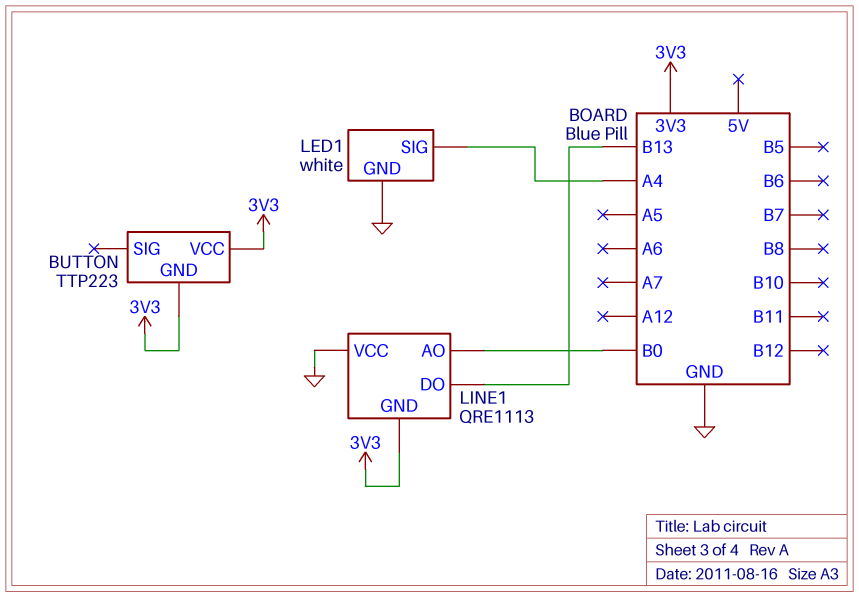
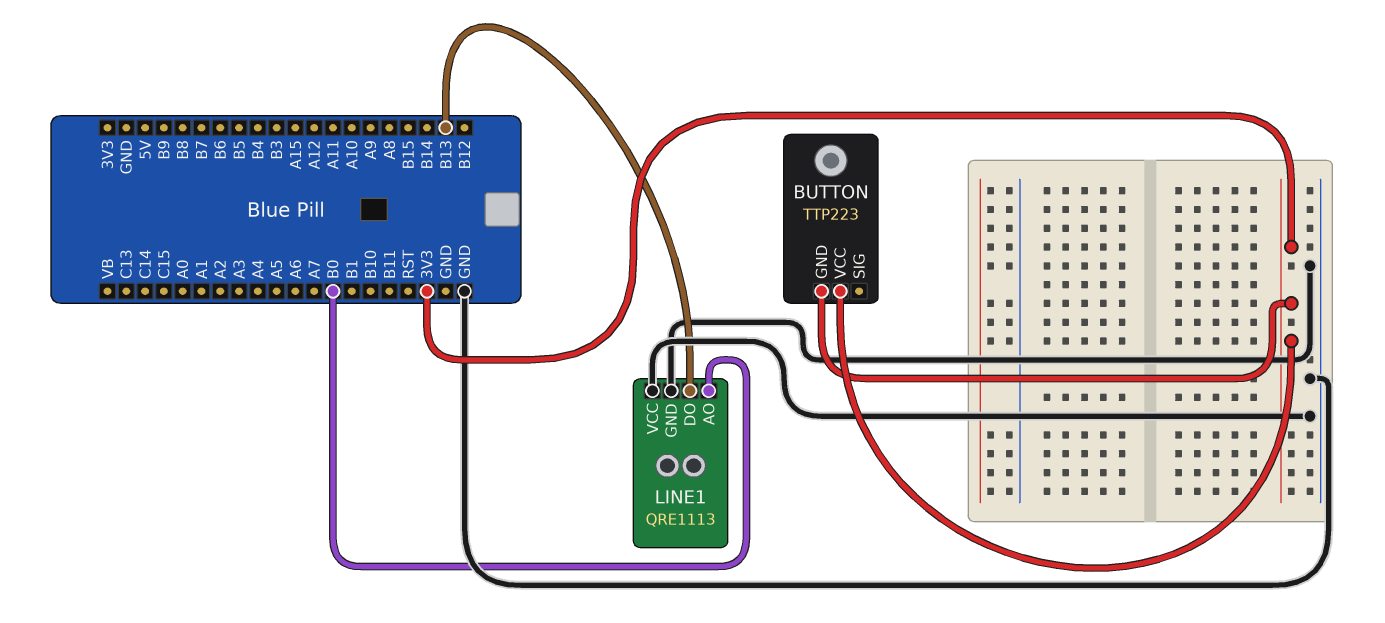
LED1: white -> none
LED1 pin GND: GND -> none
LED1 pin SIG: A4 -> none
LINE1 pin GND: 3V3 -> GND

